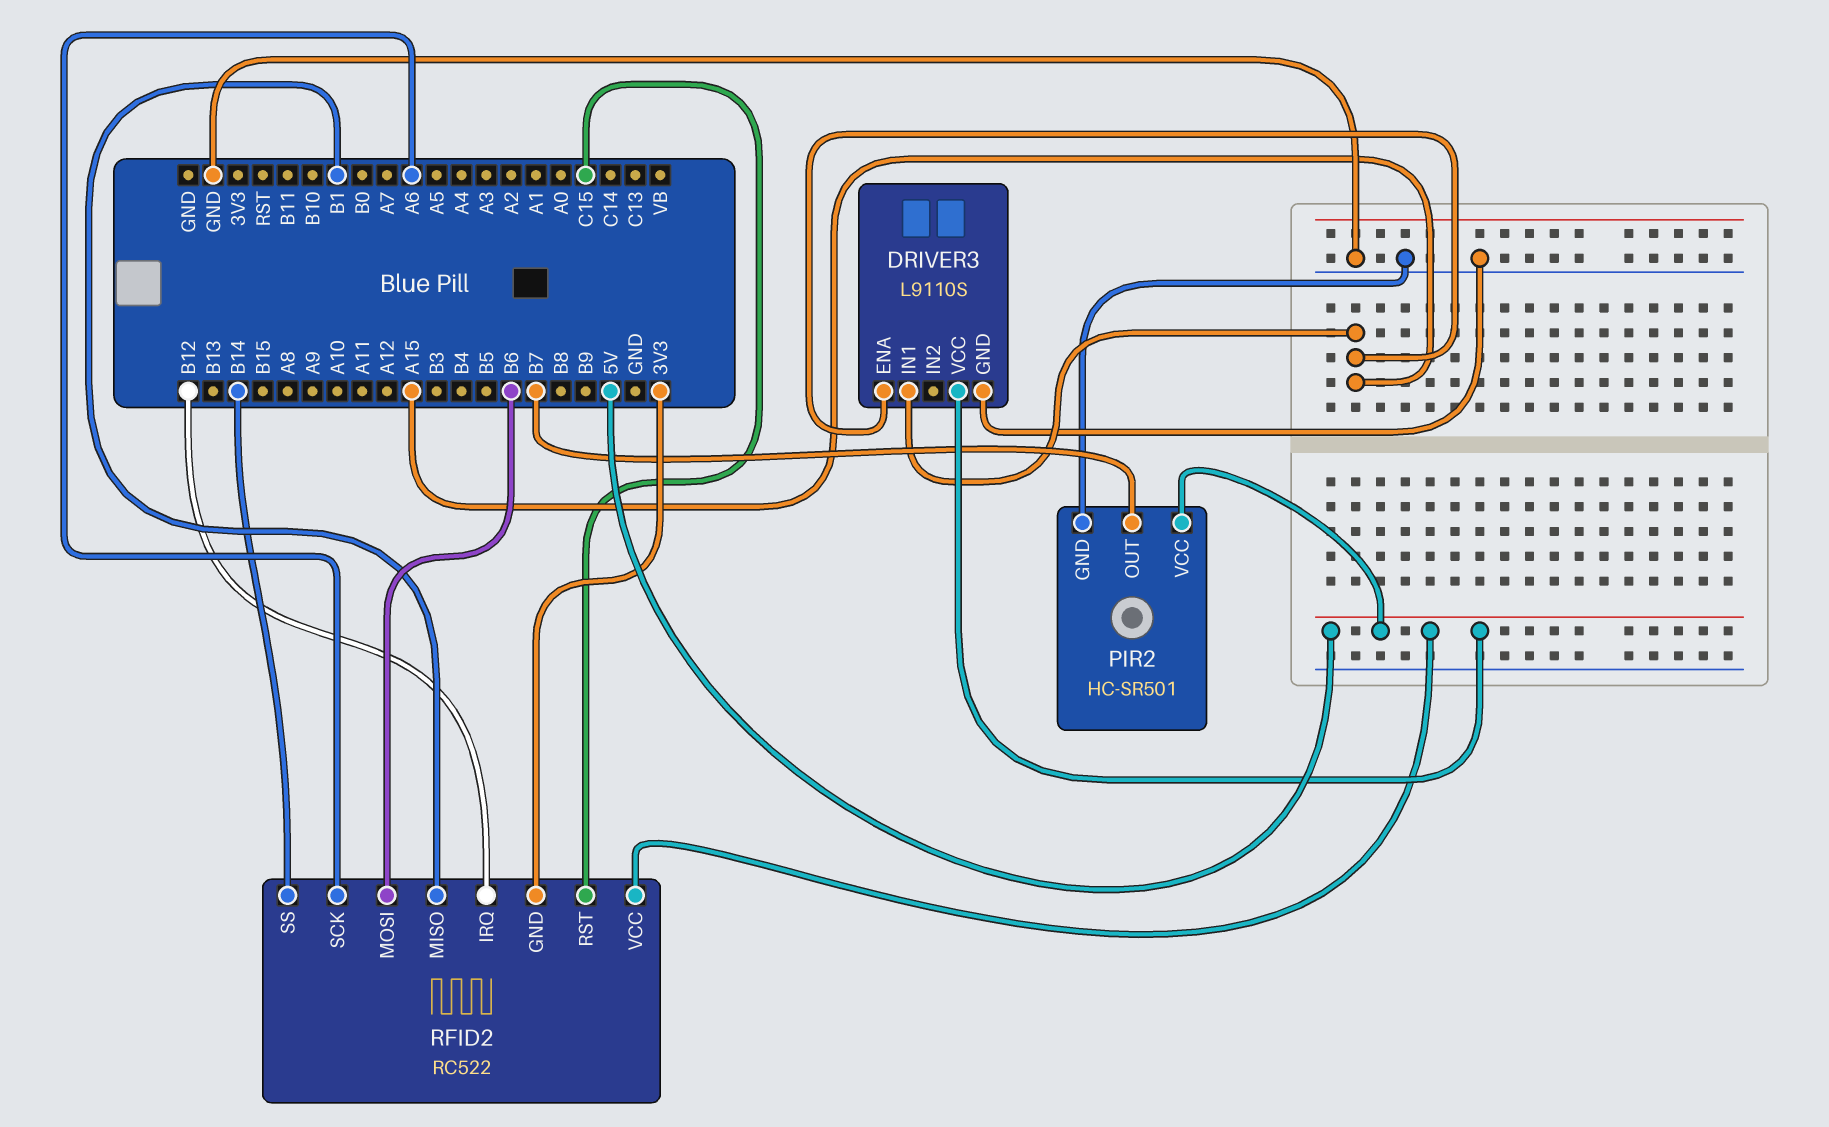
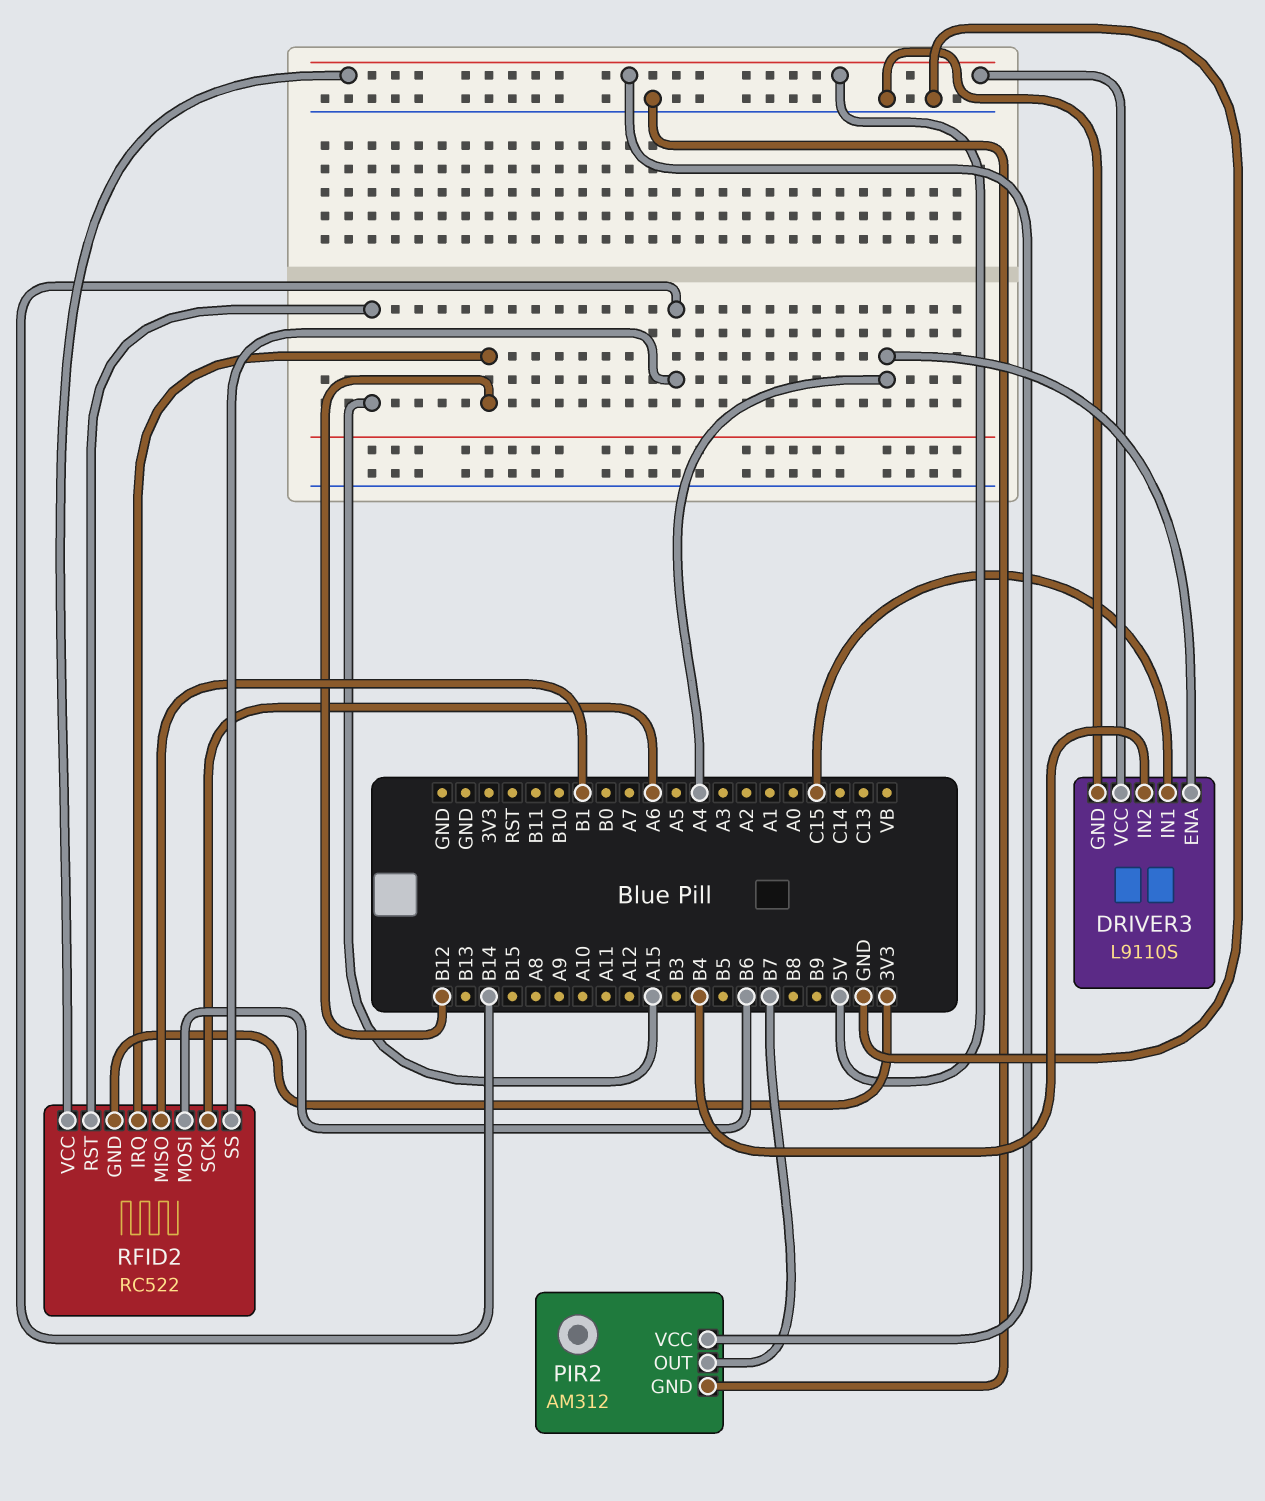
DRIVER3 pin ENA: A15 -> A4
DRIVER3 pin IN1: A15 -> C15
DRIVER3 pin IN2: none -> B4
PIR2: HC-SR501 -> AM312
RFID2 pin RST: C15 -> A15

